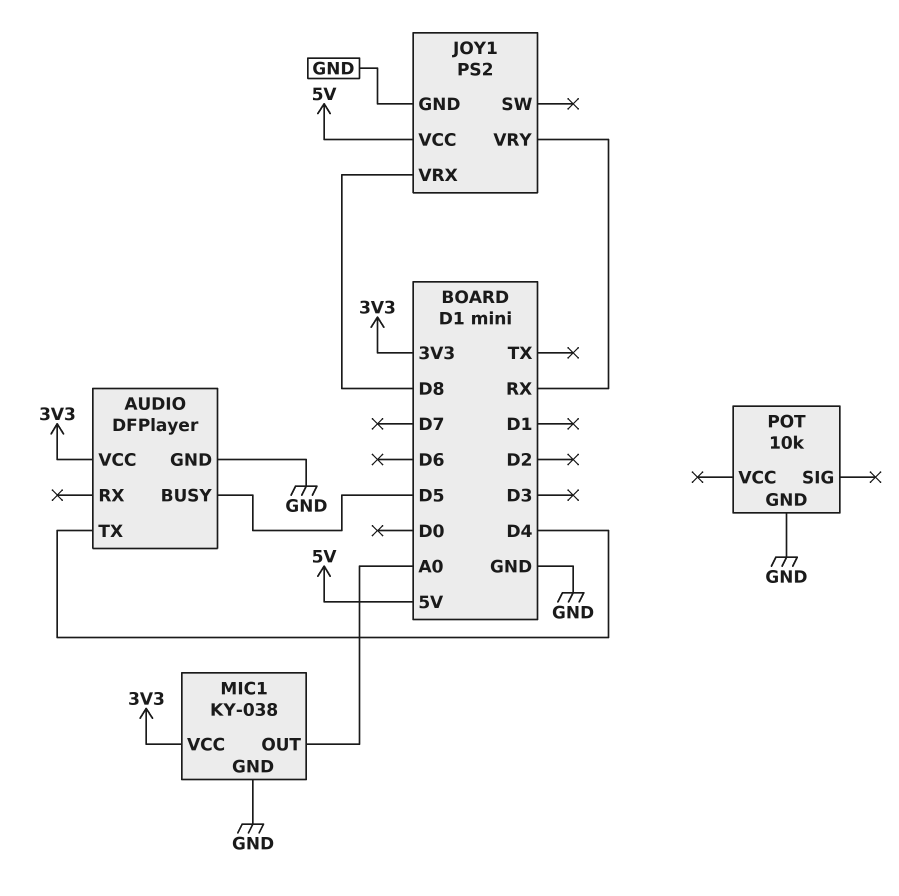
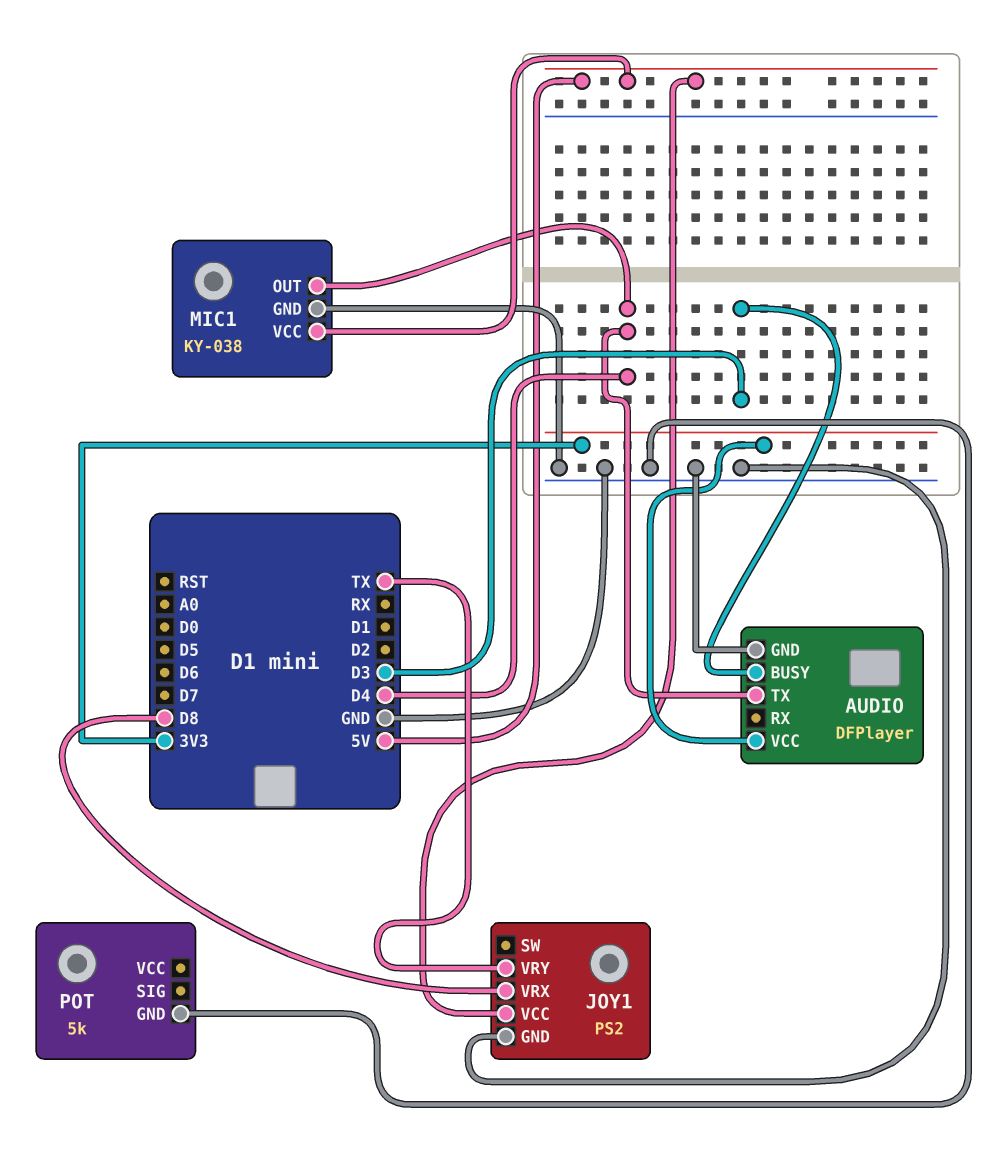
AUDIO pin BUSY: D5 -> D3
JOY1 pin VRY: RX -> TX
MIC1 pin OUT: A0 -> D4
MIC1 pin VCC: 3V3 -> 5V
POT: 10k -> 5k

